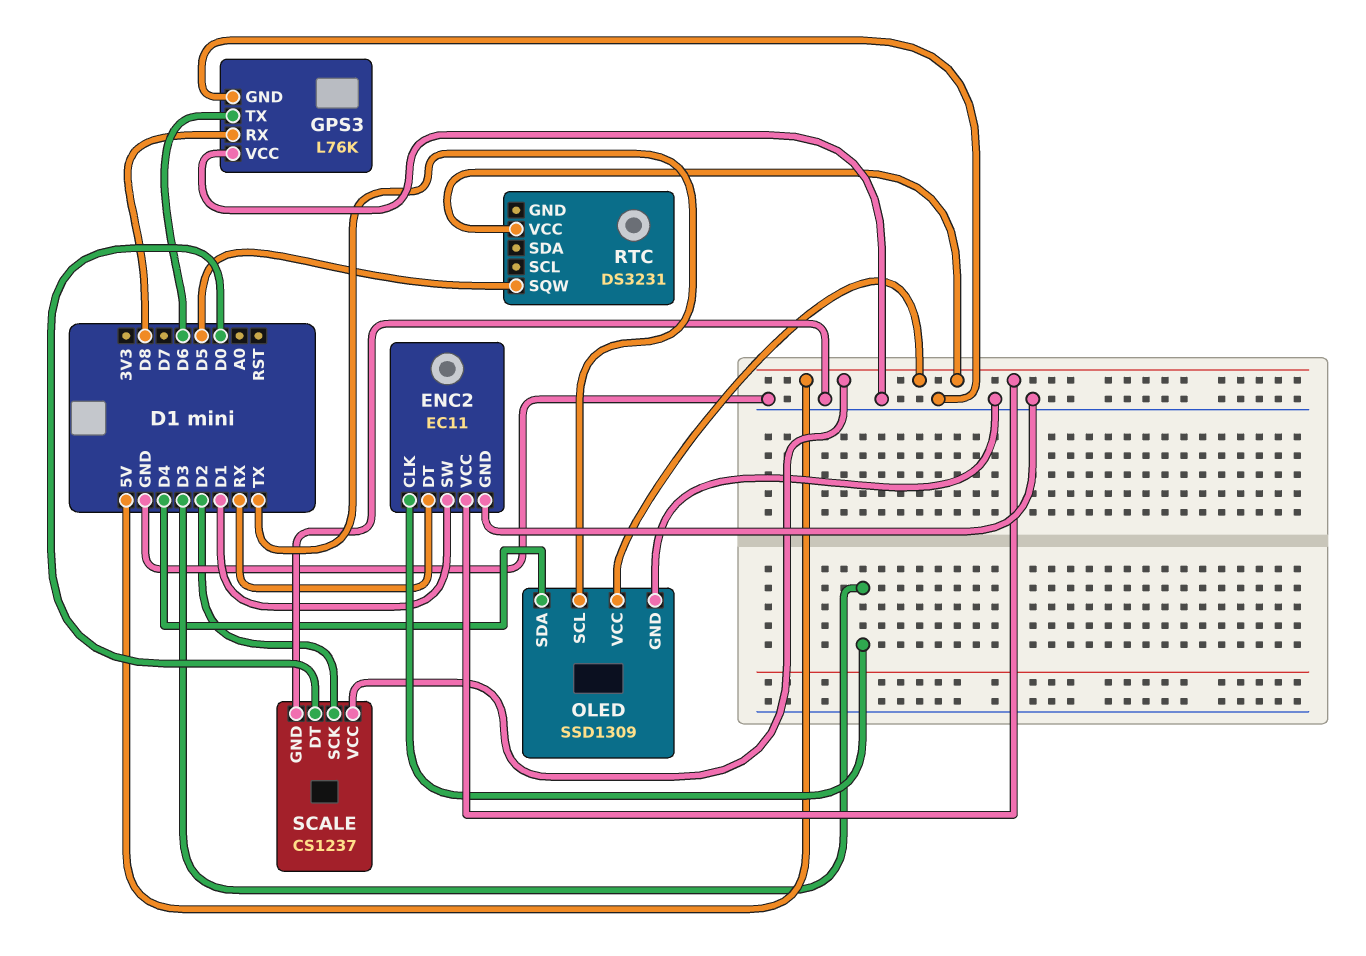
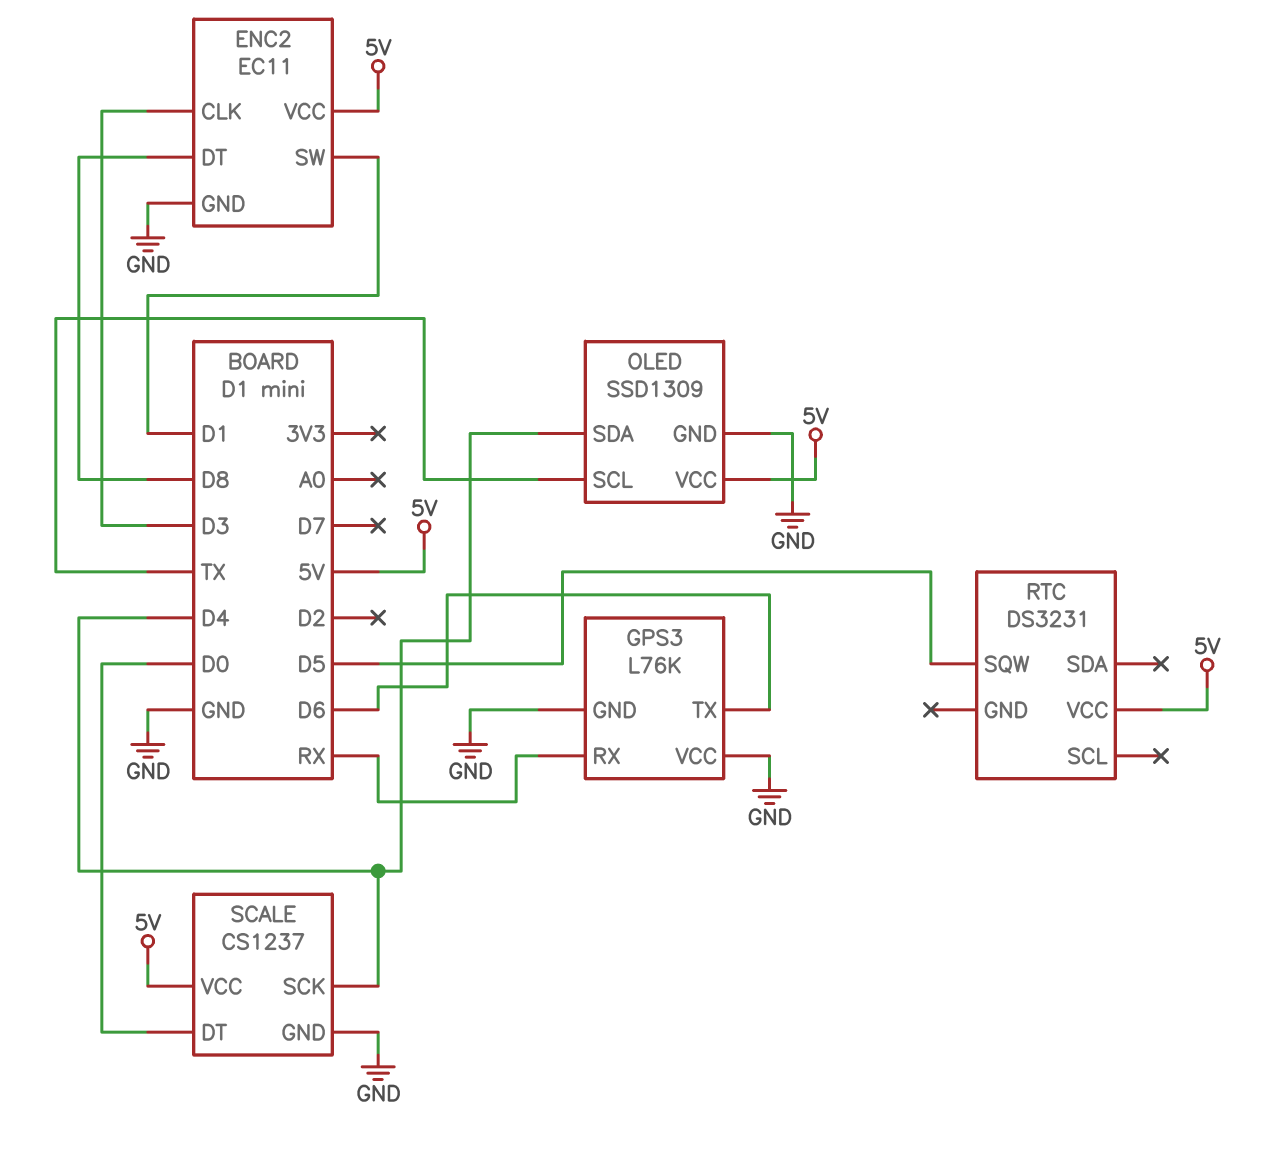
ENC2 pin DT: RX -> D8
GPS3 pin RX: D8 -> RX
SCALE pin SCK: D2 -> D4

